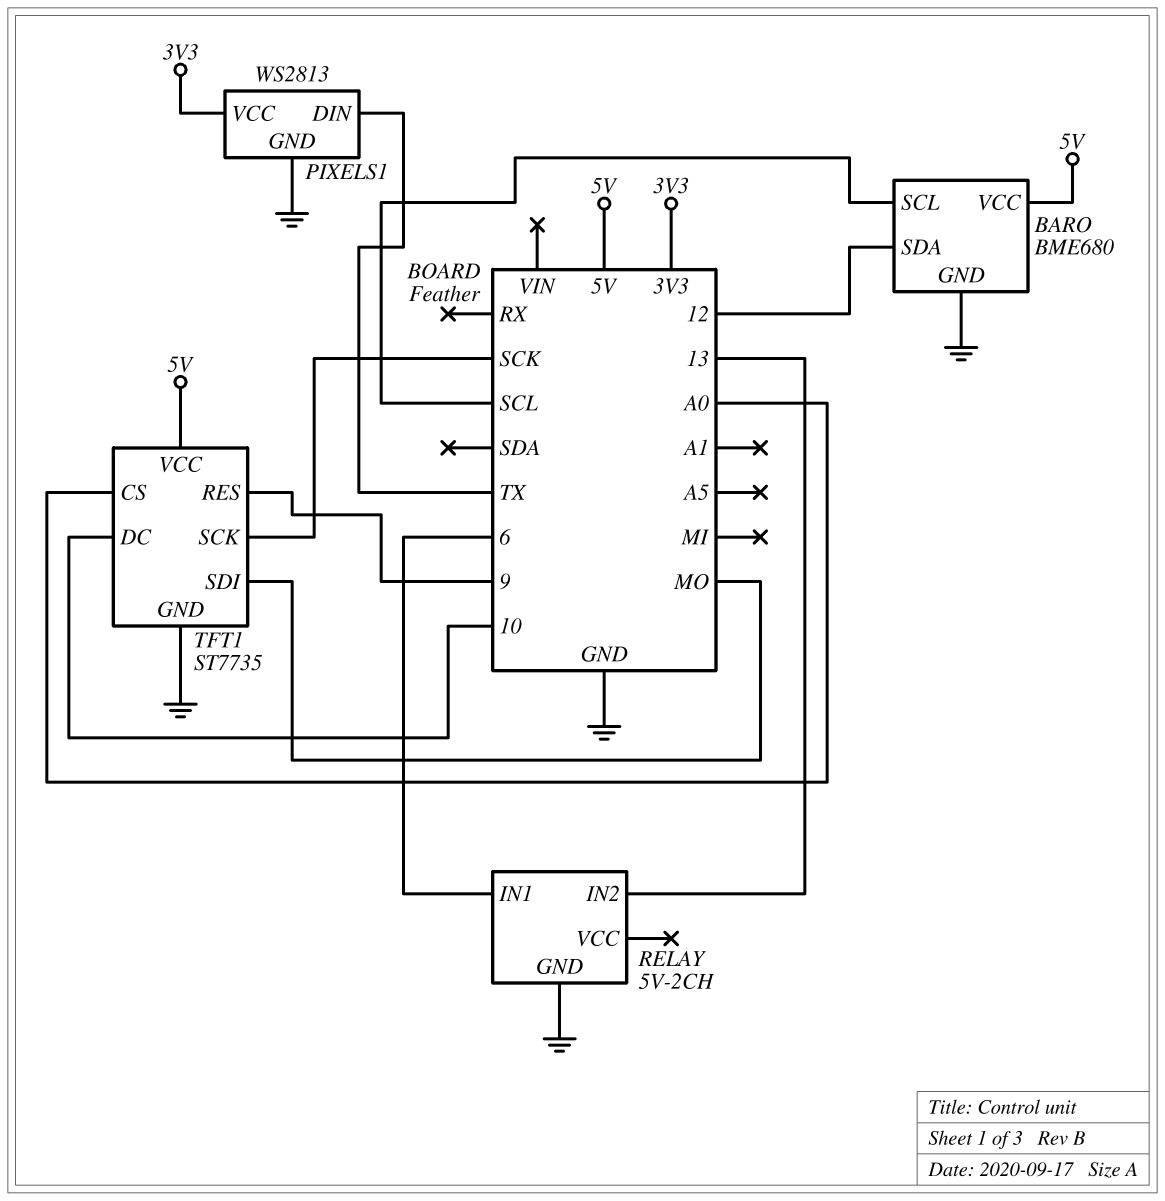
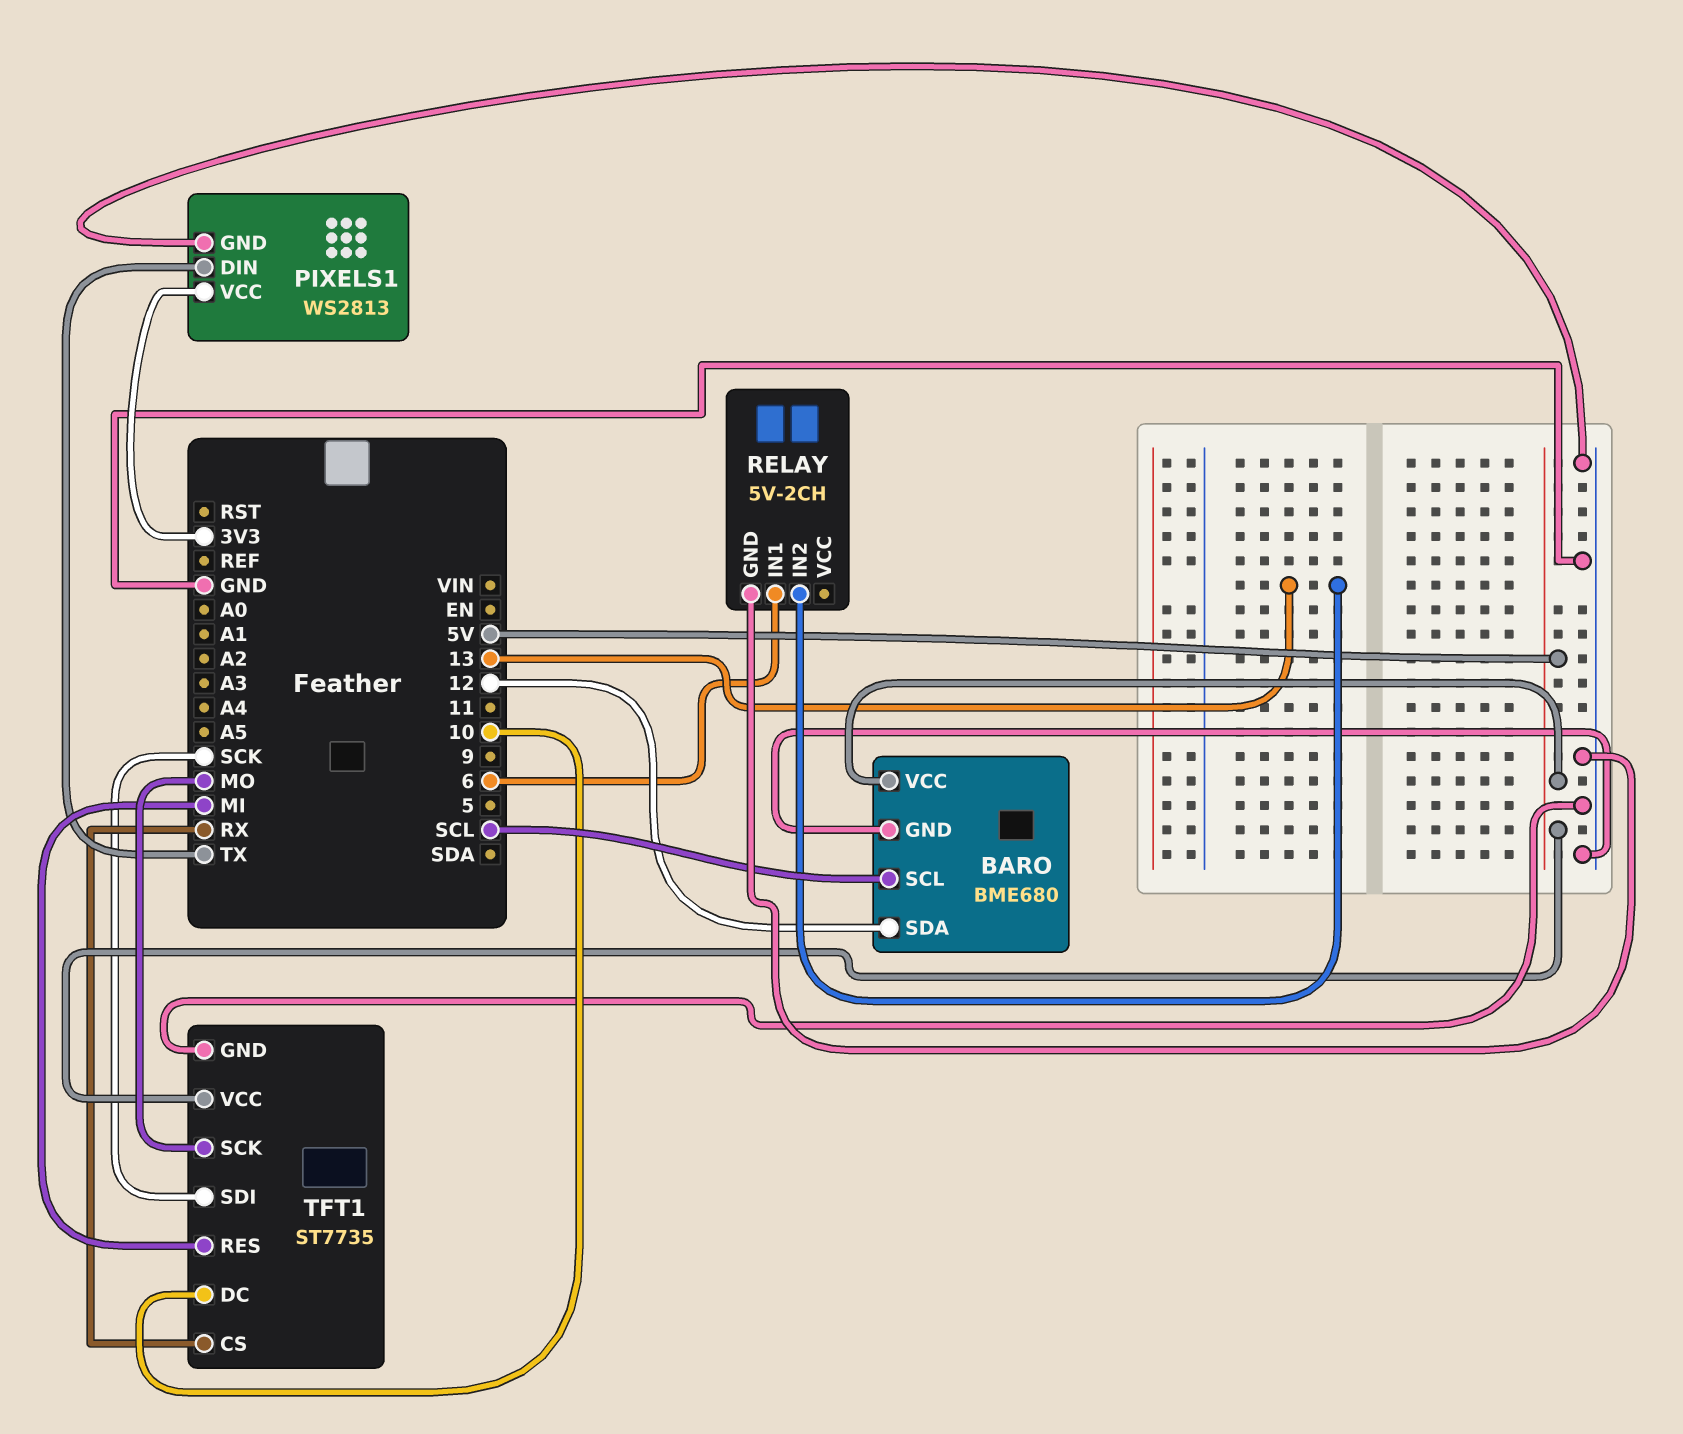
TFT1 pin CS: A0 -> RX
TFT1 pin RES: 9 -> MI
TFT1 pin SCK: SCK -> MO
TFT1 pin SDI: MO -> SCK

